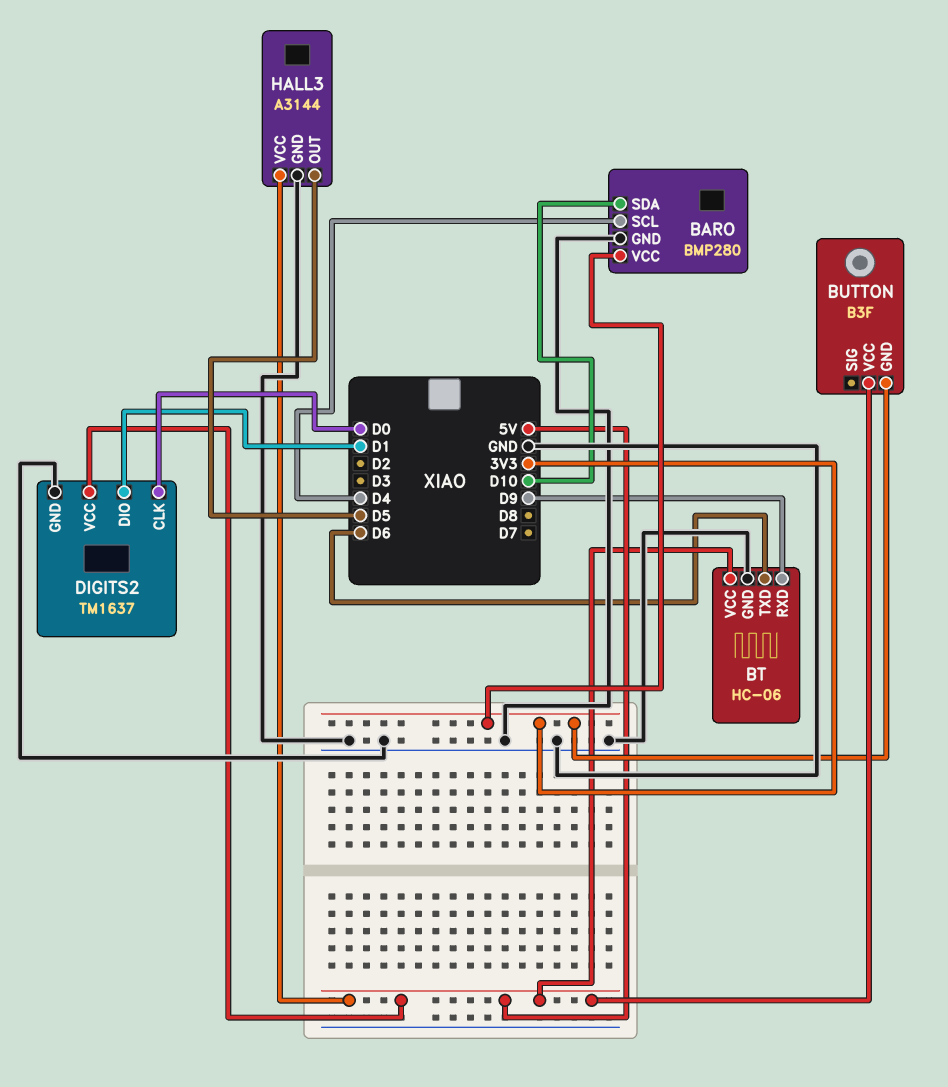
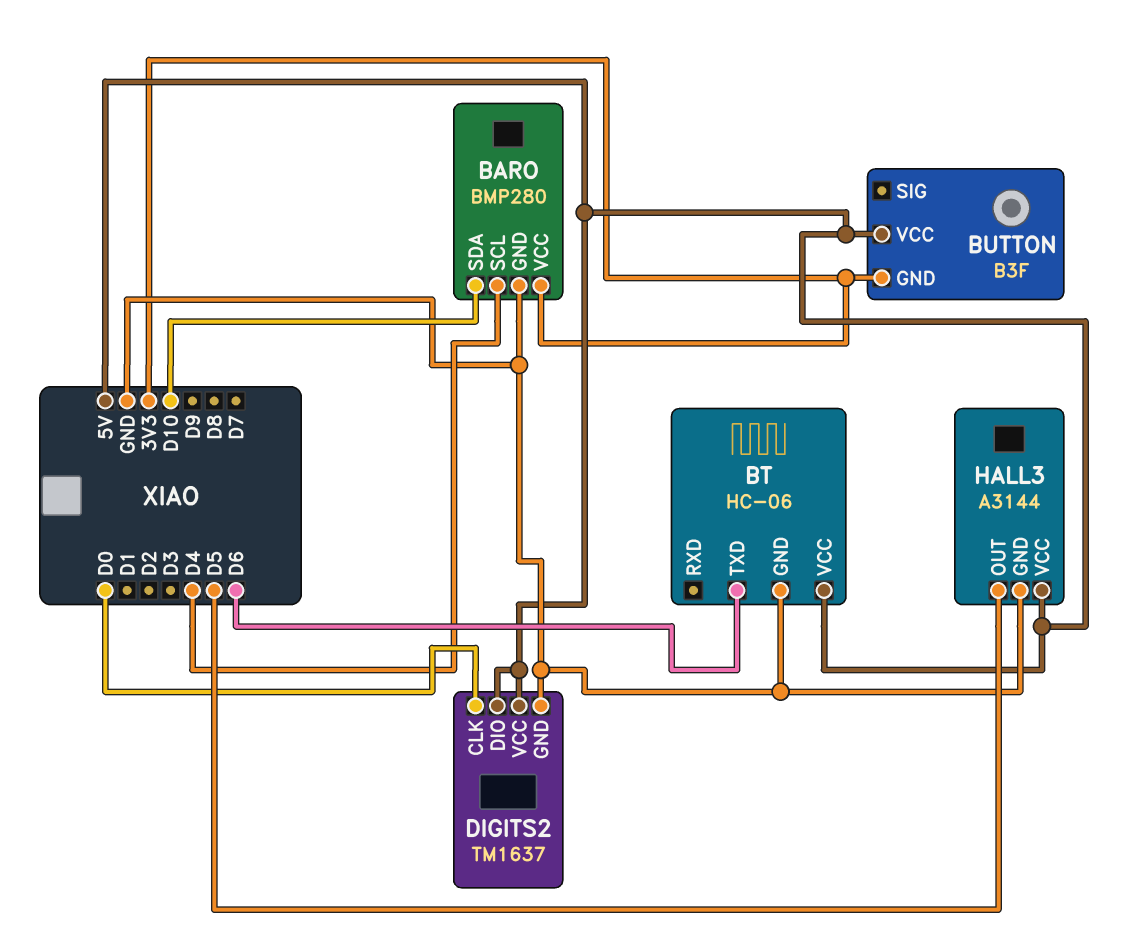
BT pin RXD: D9 -> none
DIGITS2 pin DIO: D1 -> 5V

